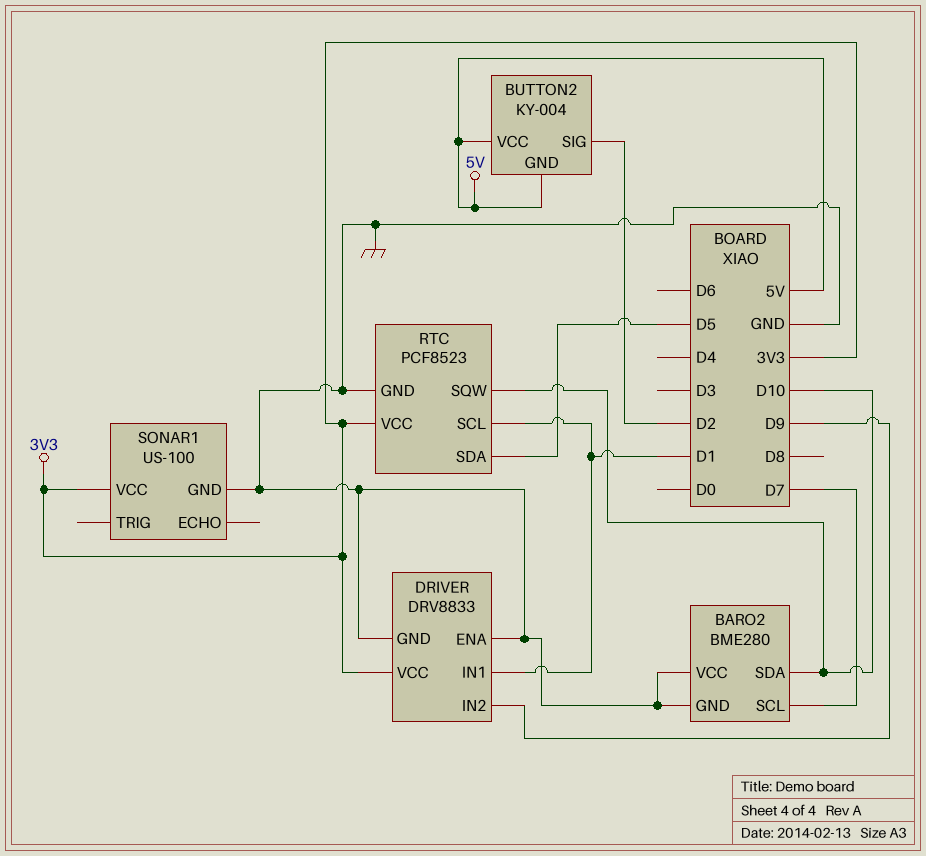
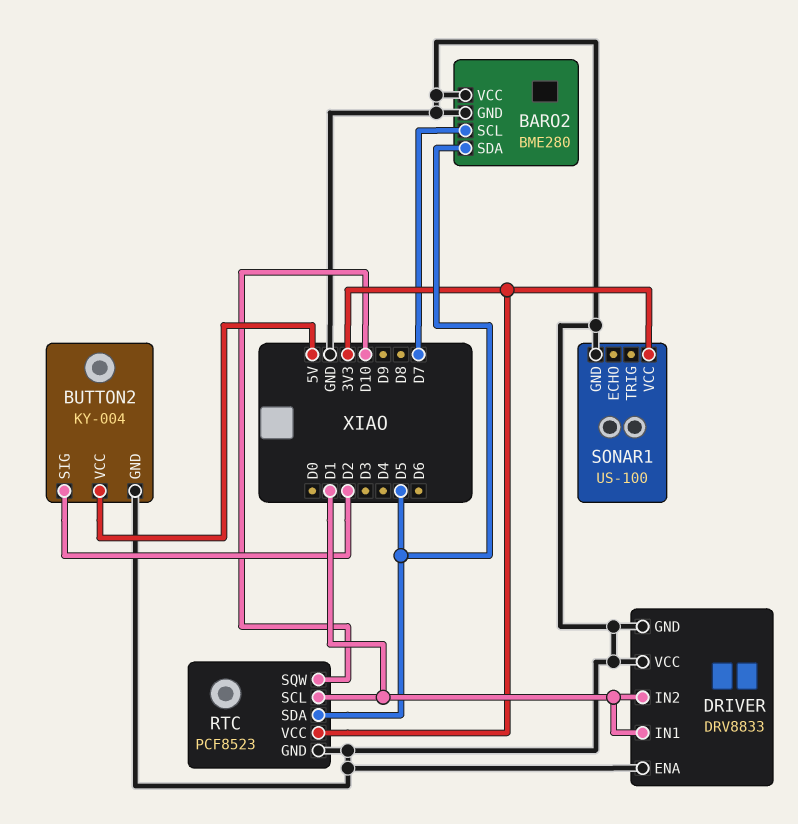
BARO2 pin SDA: D10 -> D5
BUTTON2 pin GND: 5V -> GND
DRIVER pin IN2: D9 -> D1
DRIVER pin VCC: 3V3 -> GND

